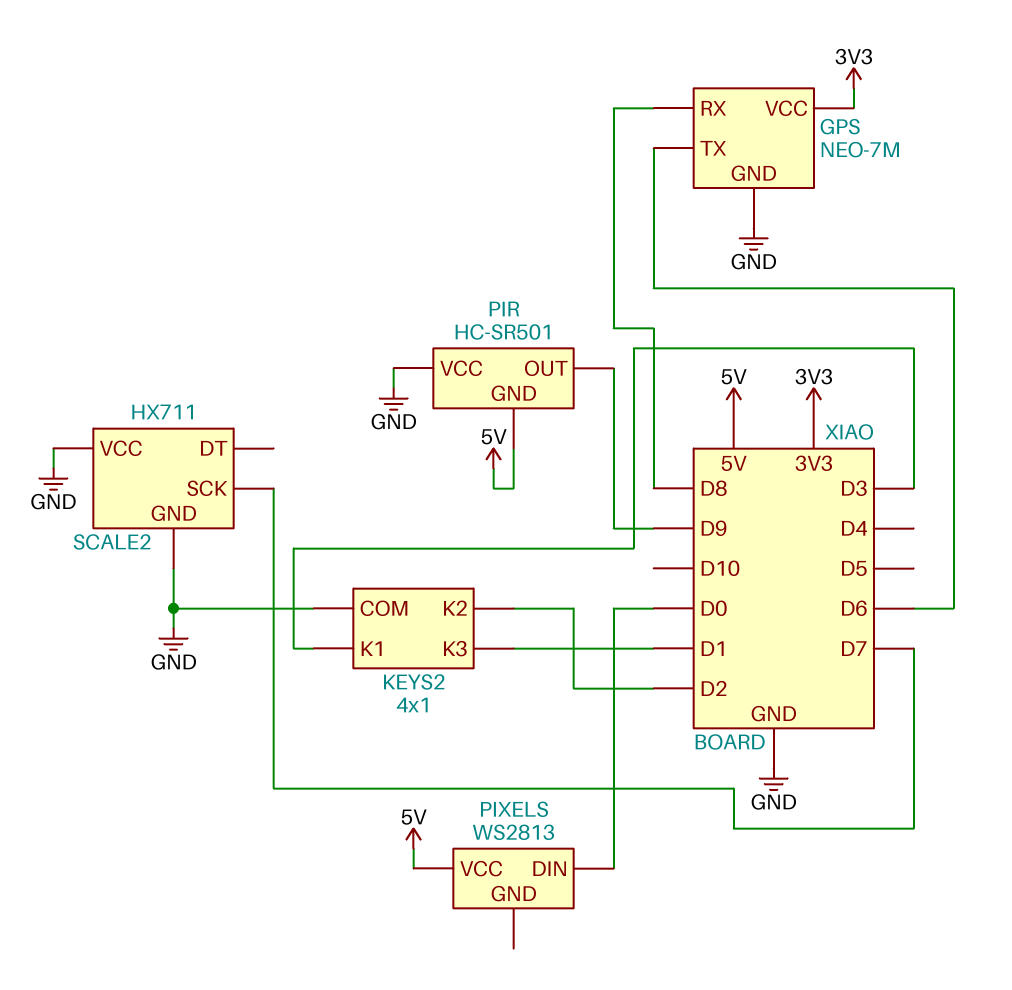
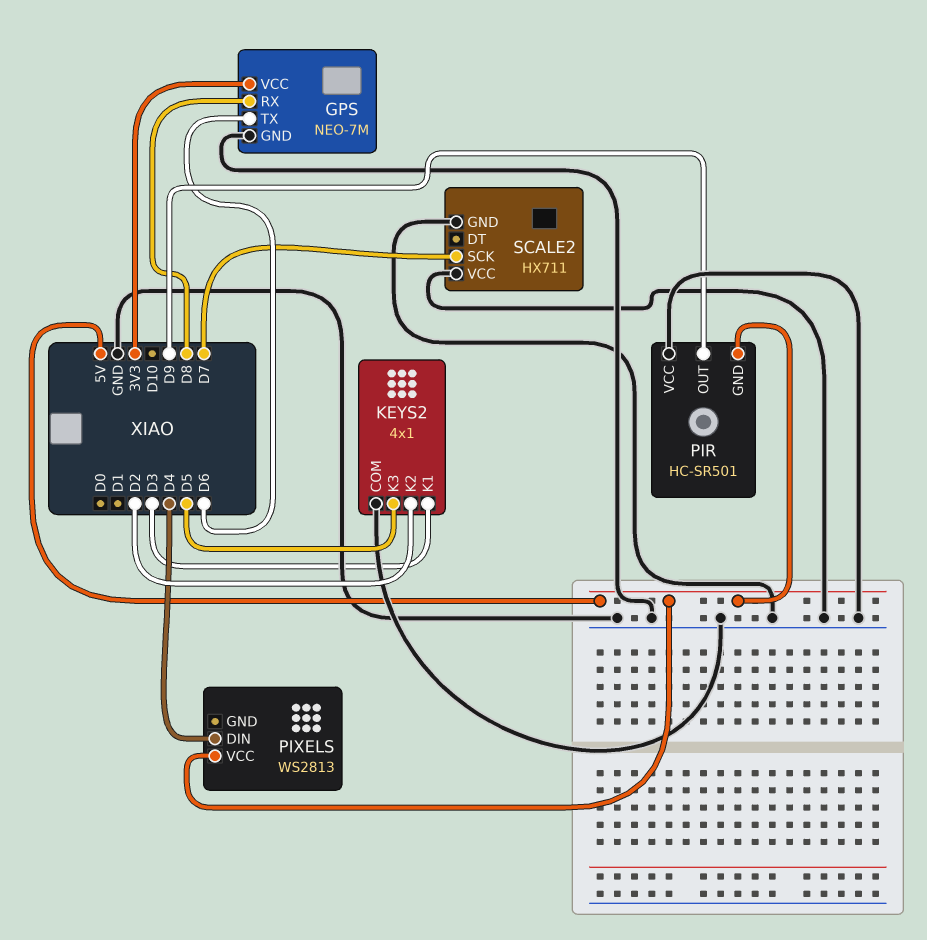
KEYS2 pin K3: D1 -> D5
PIXELS pin DIN: D0 -> D4

